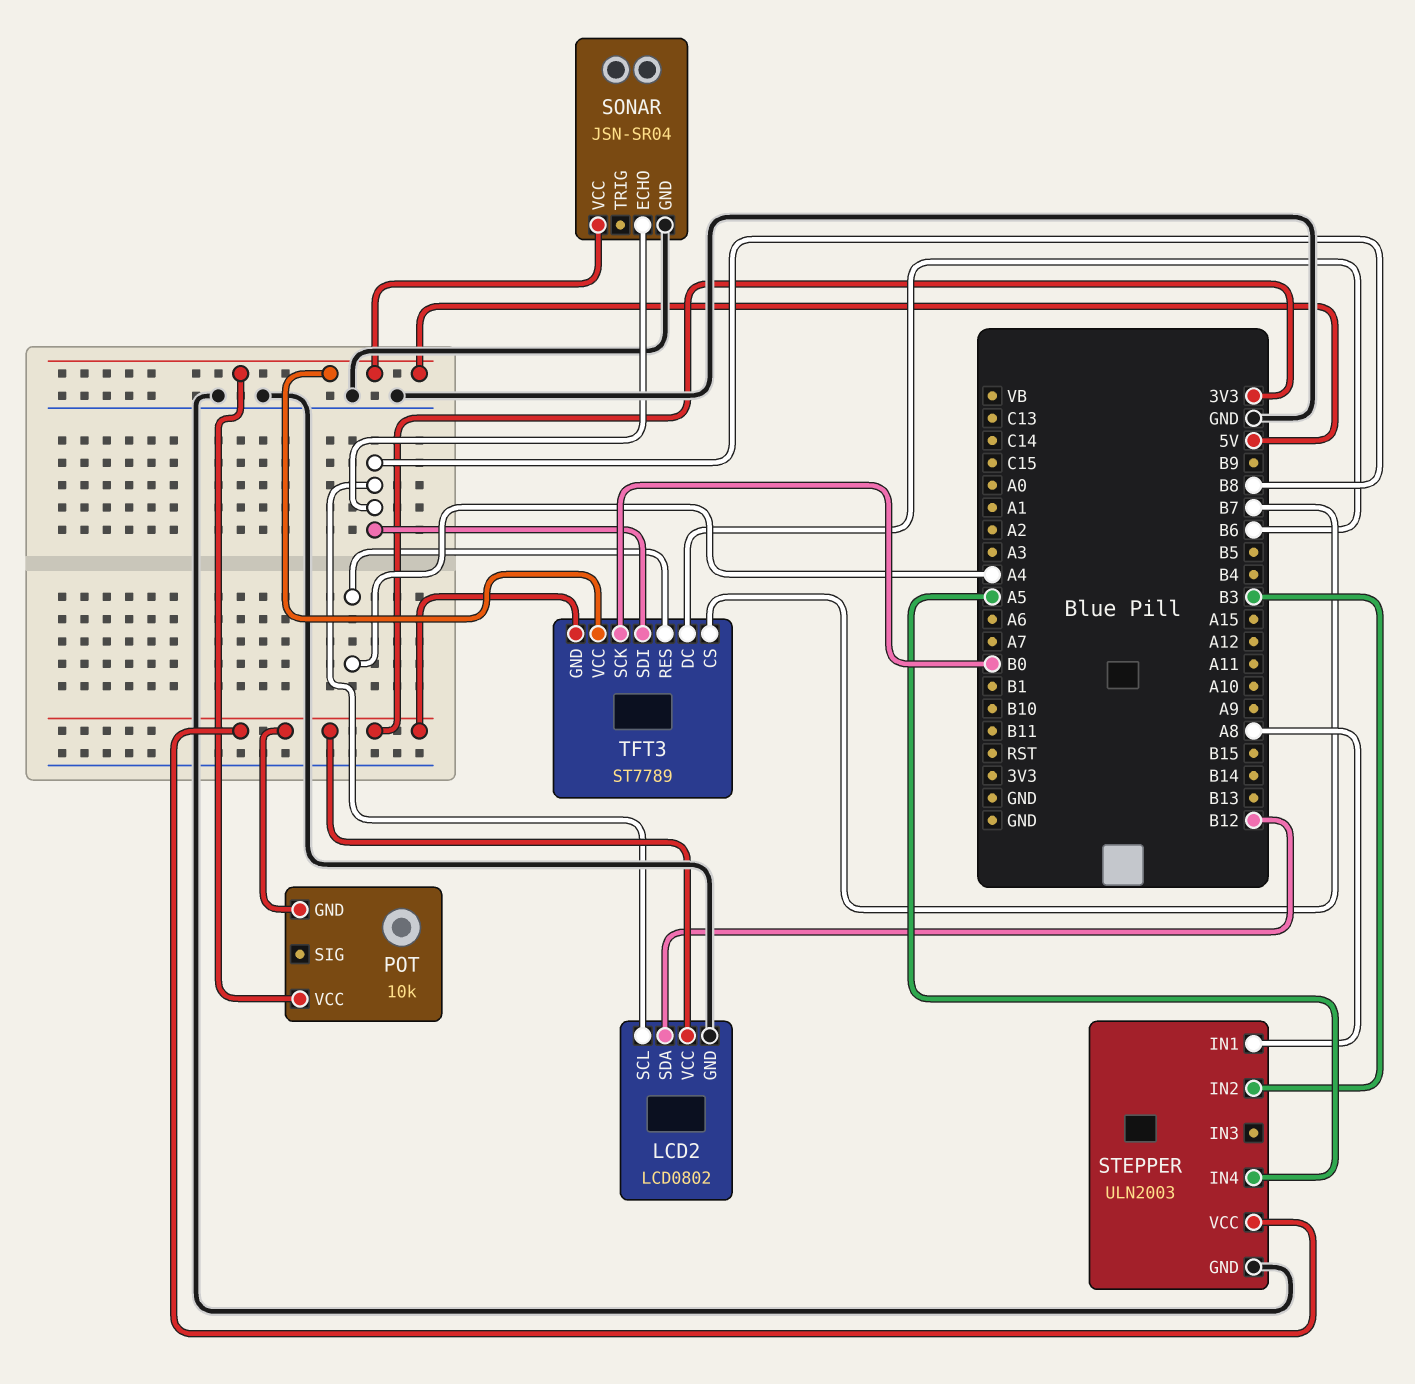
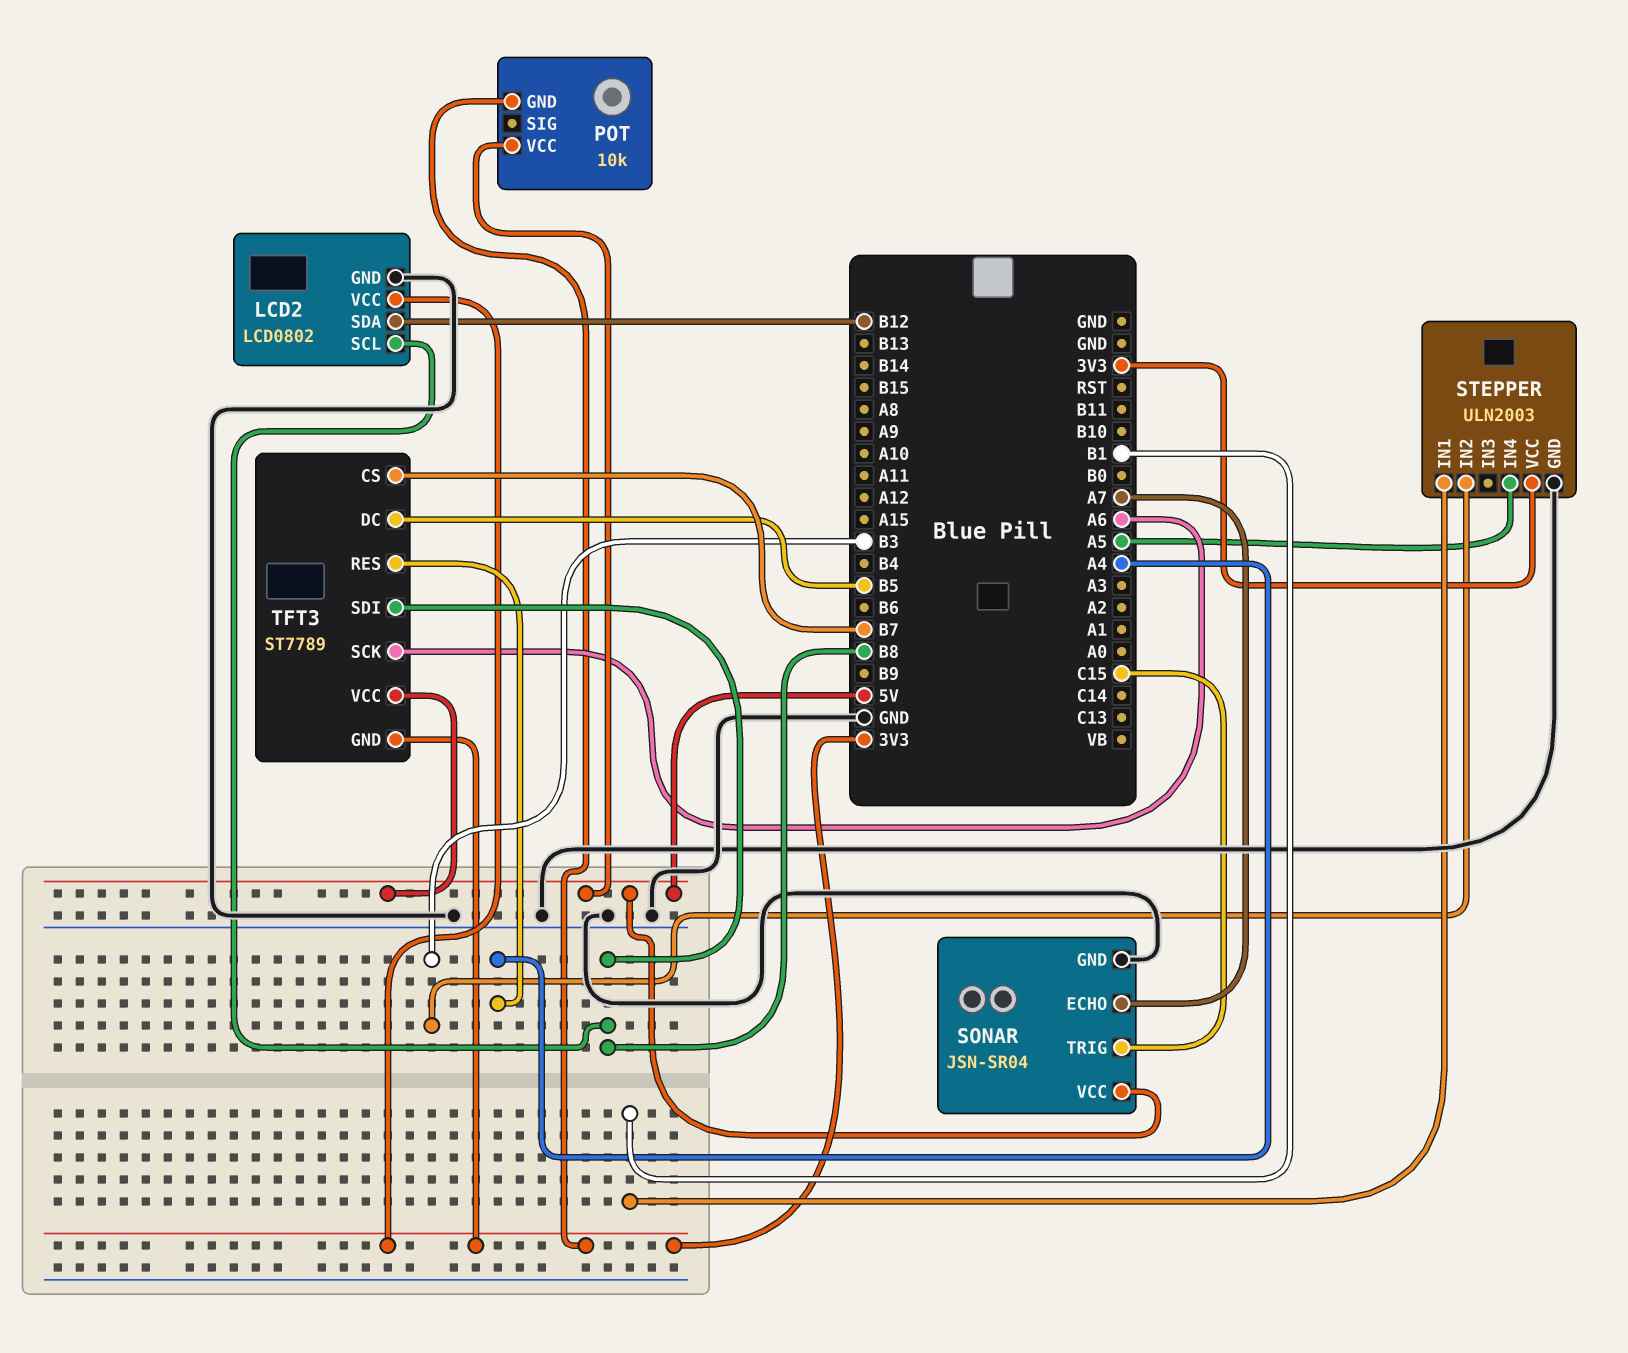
SONAR pin ECHO: B8 -> A7
SONAR pin TRIG: none -> C15
STEPPER pin IN1: A8 -> B1
TFT3 pin DC: B6 -> B5
TFT3 pin SCK: B0 -> A6

